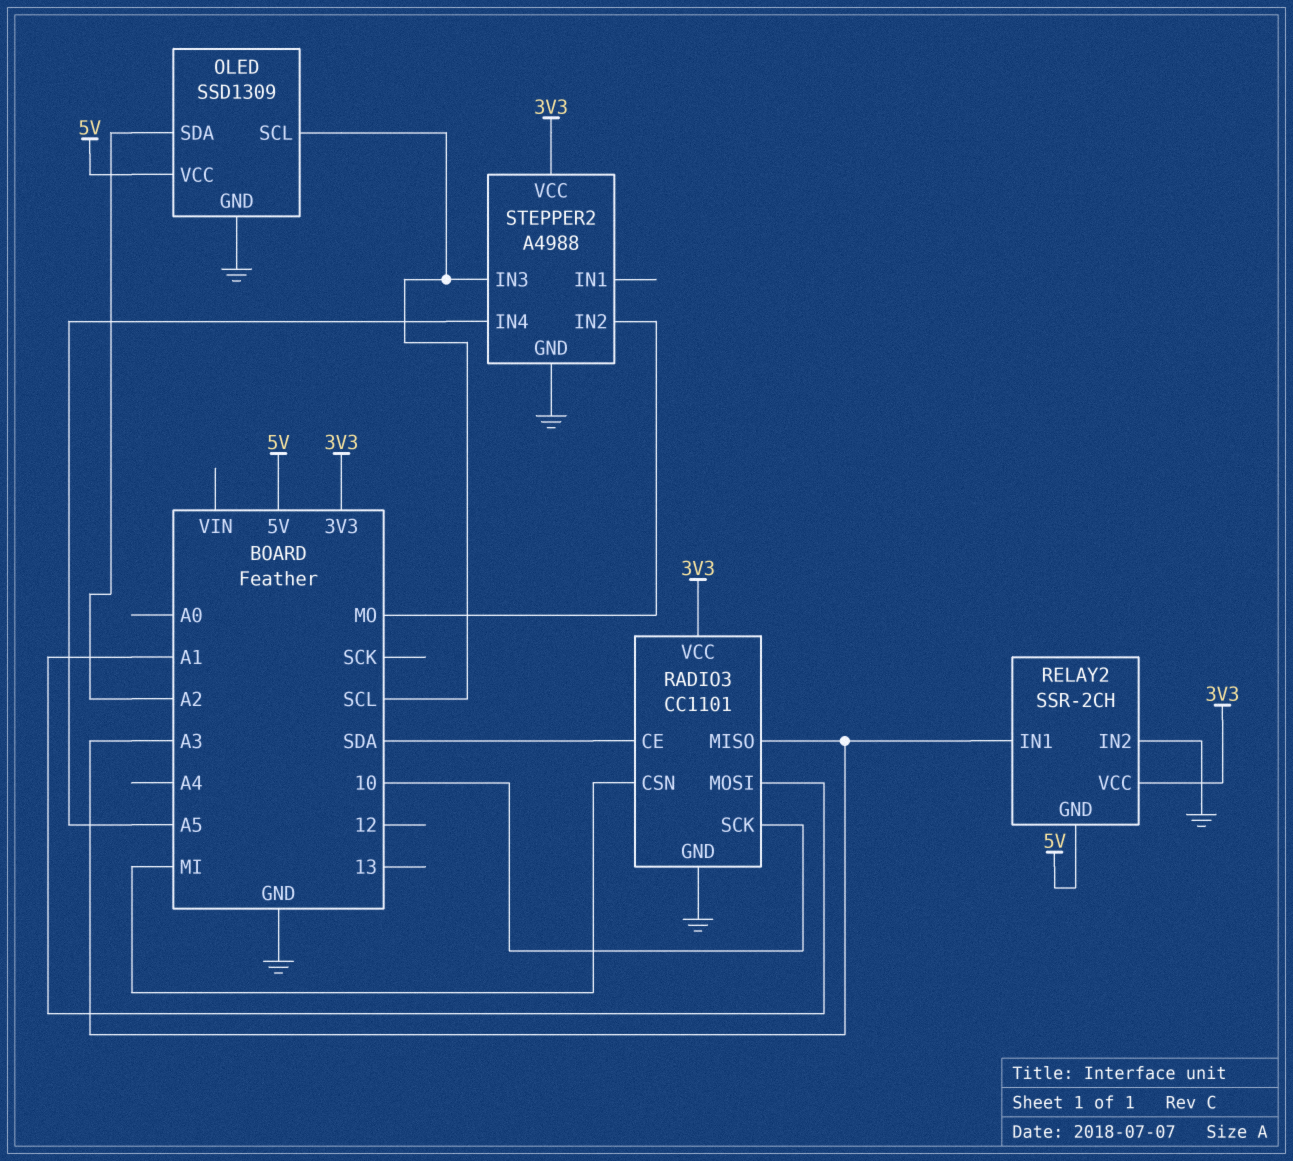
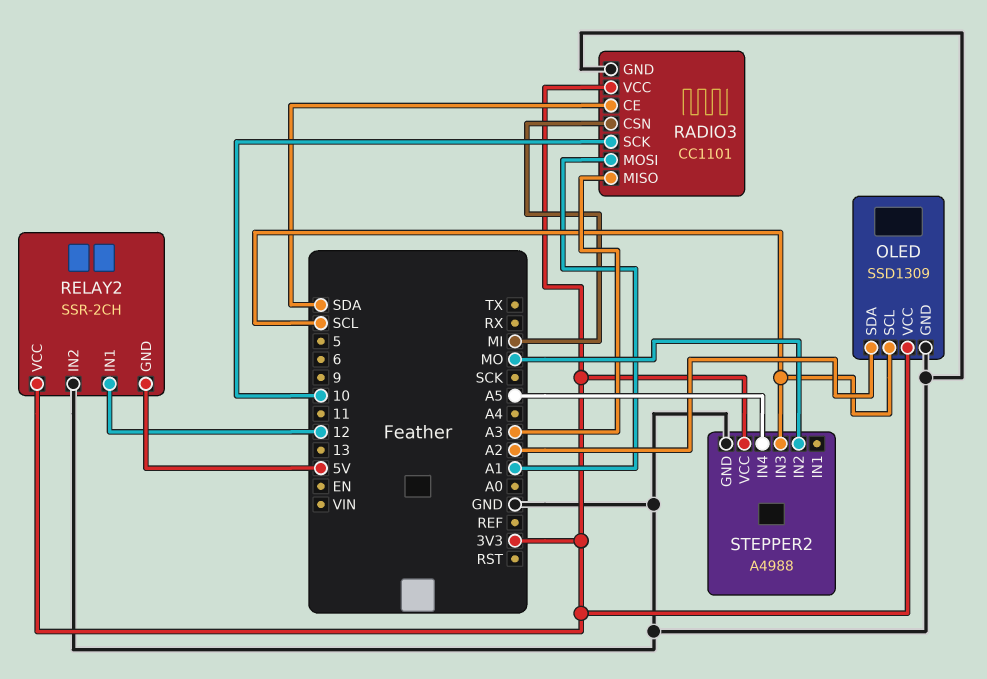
OLED pin VCC: 5V -> 3V3
RELAY2 pin IN1: A3 -> 12

